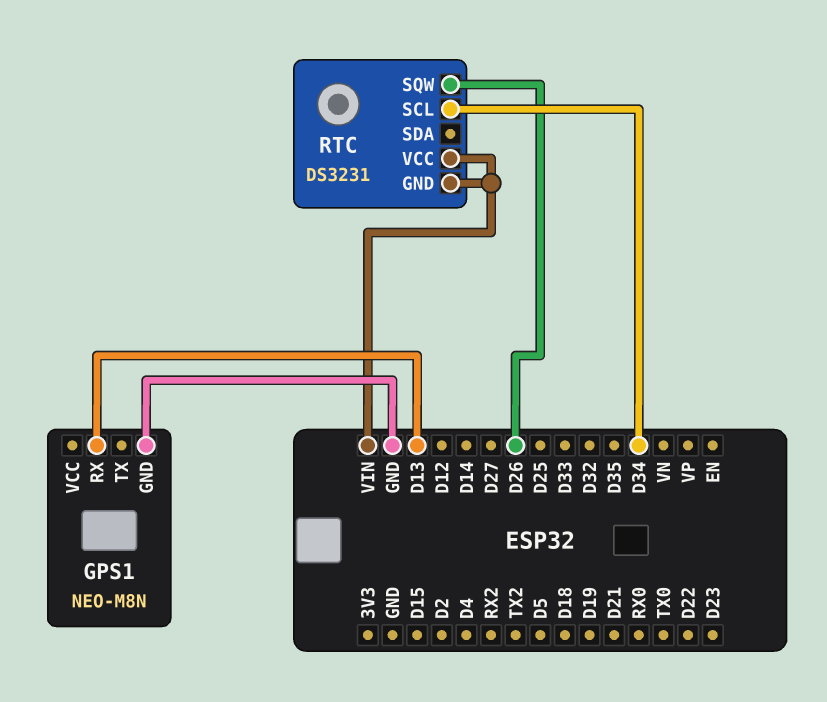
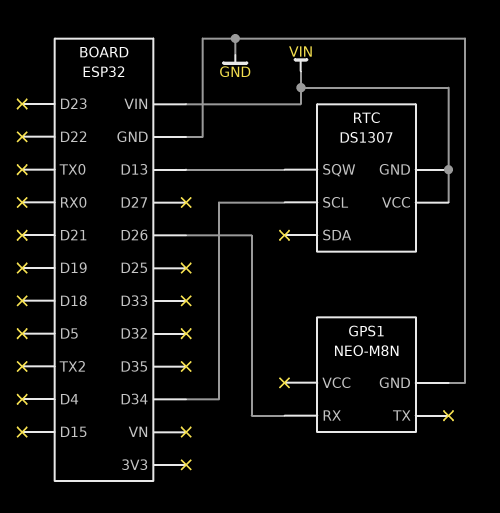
GPS1 pin RX: D13 -> D26
RTC: DS3231 -> DS1307
RTC pin SQW: D26 -> D13

